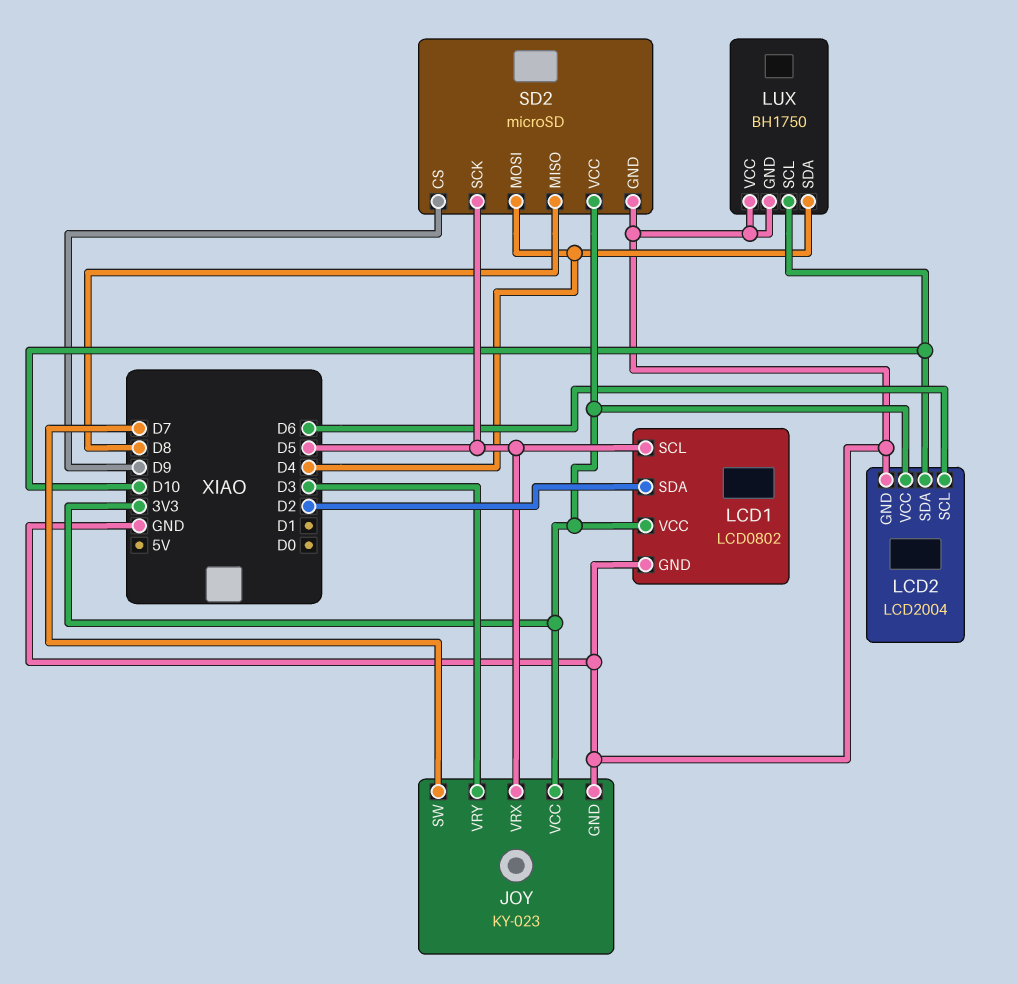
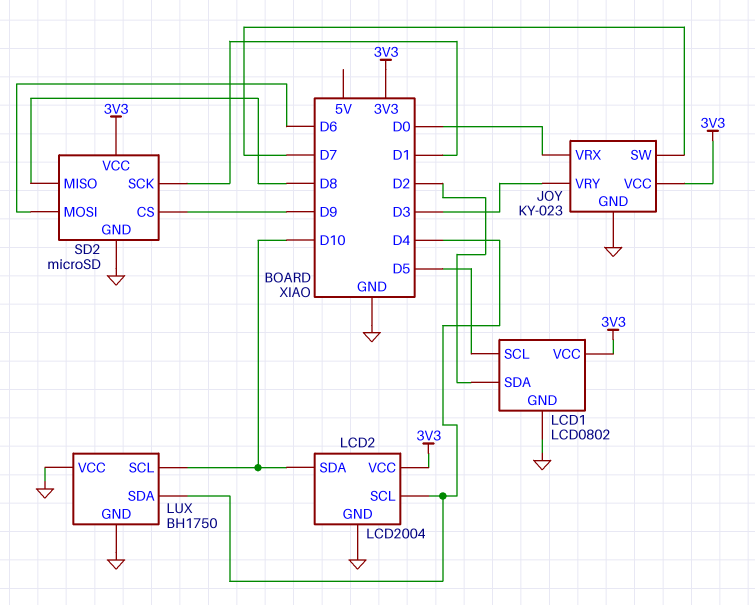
JOY pin VRX: D5 -> D0
LCD2 pin SCL: D6 -> D4
SD2 pin MOSI: D4 -> D6
SD2 pin SCK: D5 -> D1

